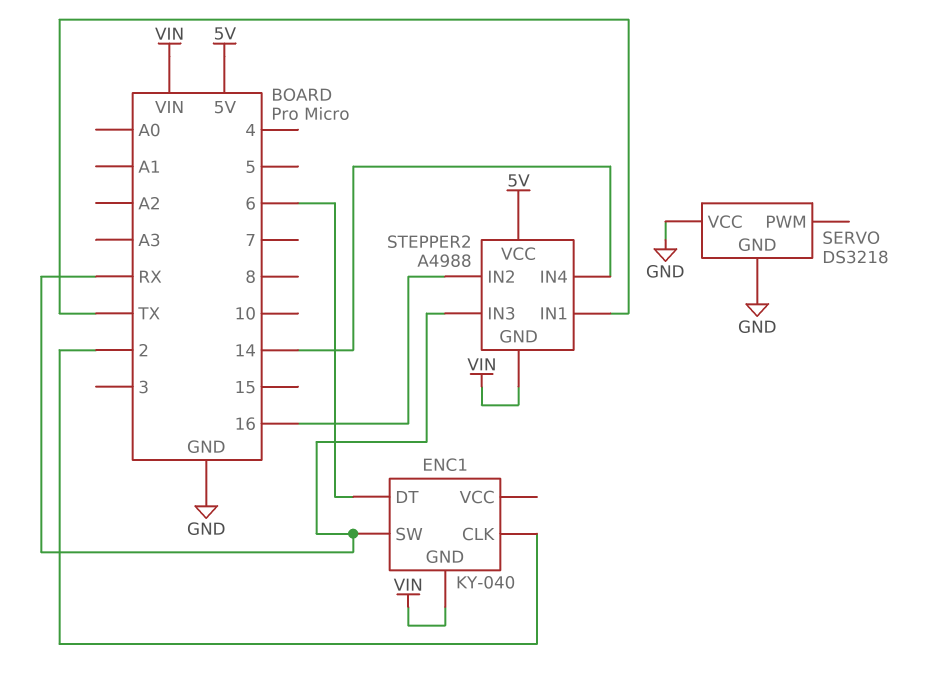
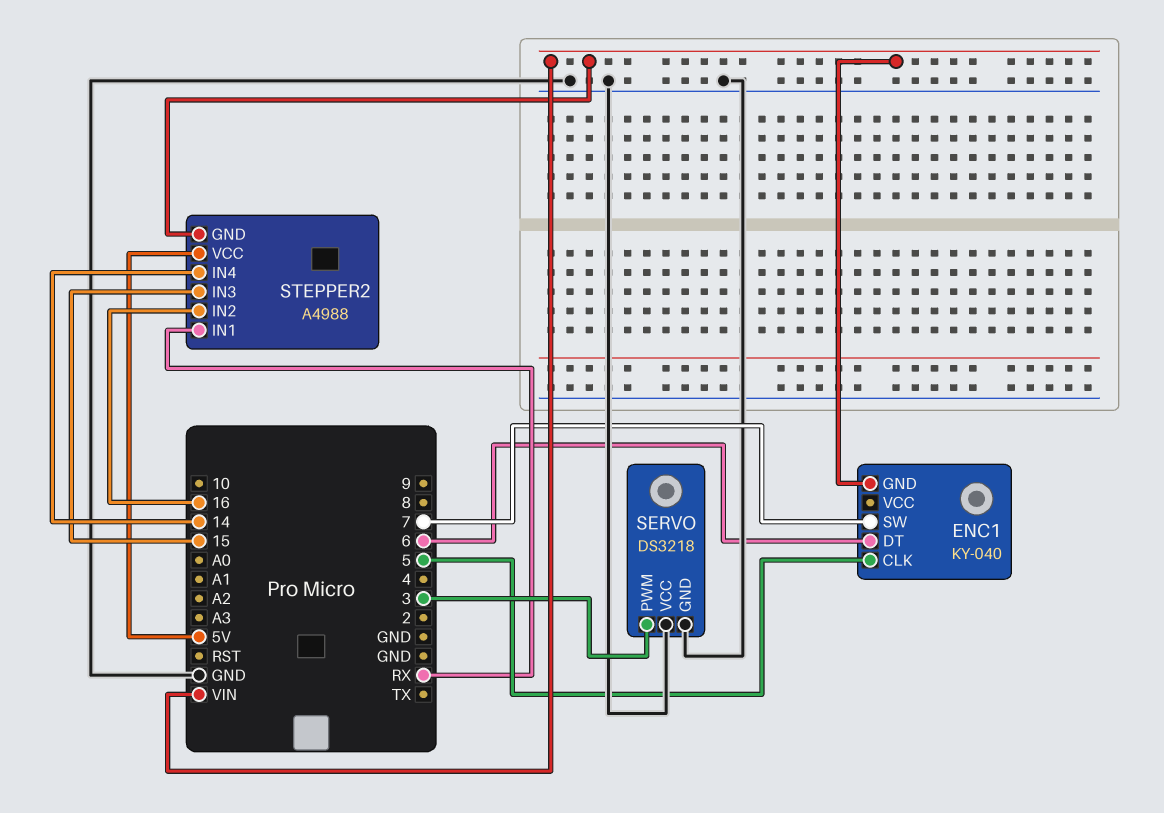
ENC1 pin CLK: 2 -> 5
ENC1 pin SW: RX -> 7
SERVO pin PWM: none -> 3
STEPPER2 pin IN1: TX -> RX
STEPPER2 pin IN3: RX -> 15

